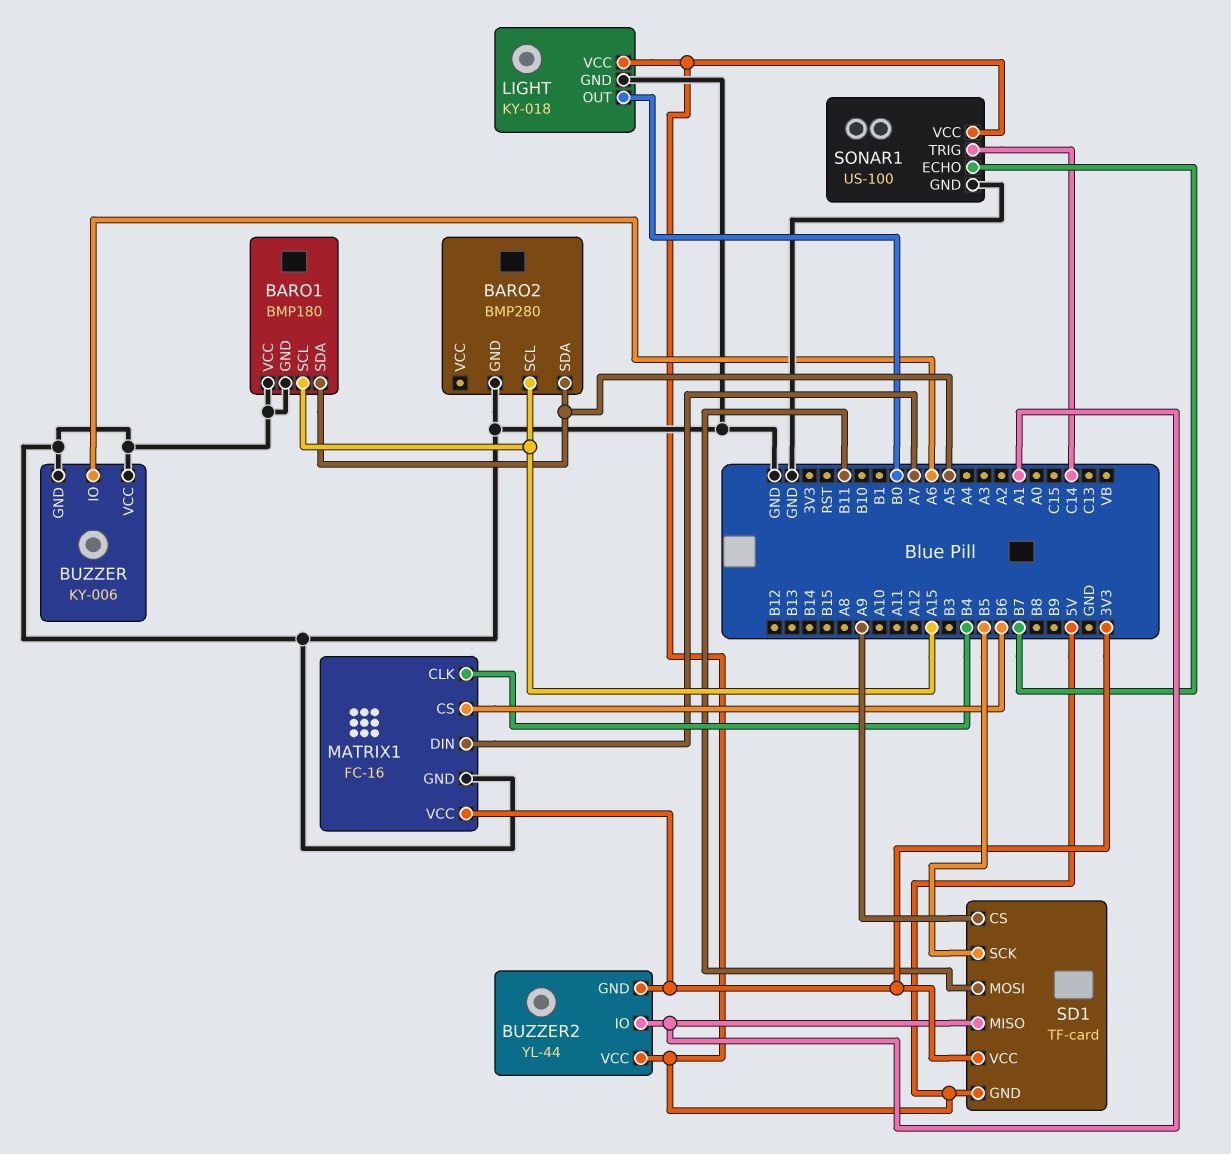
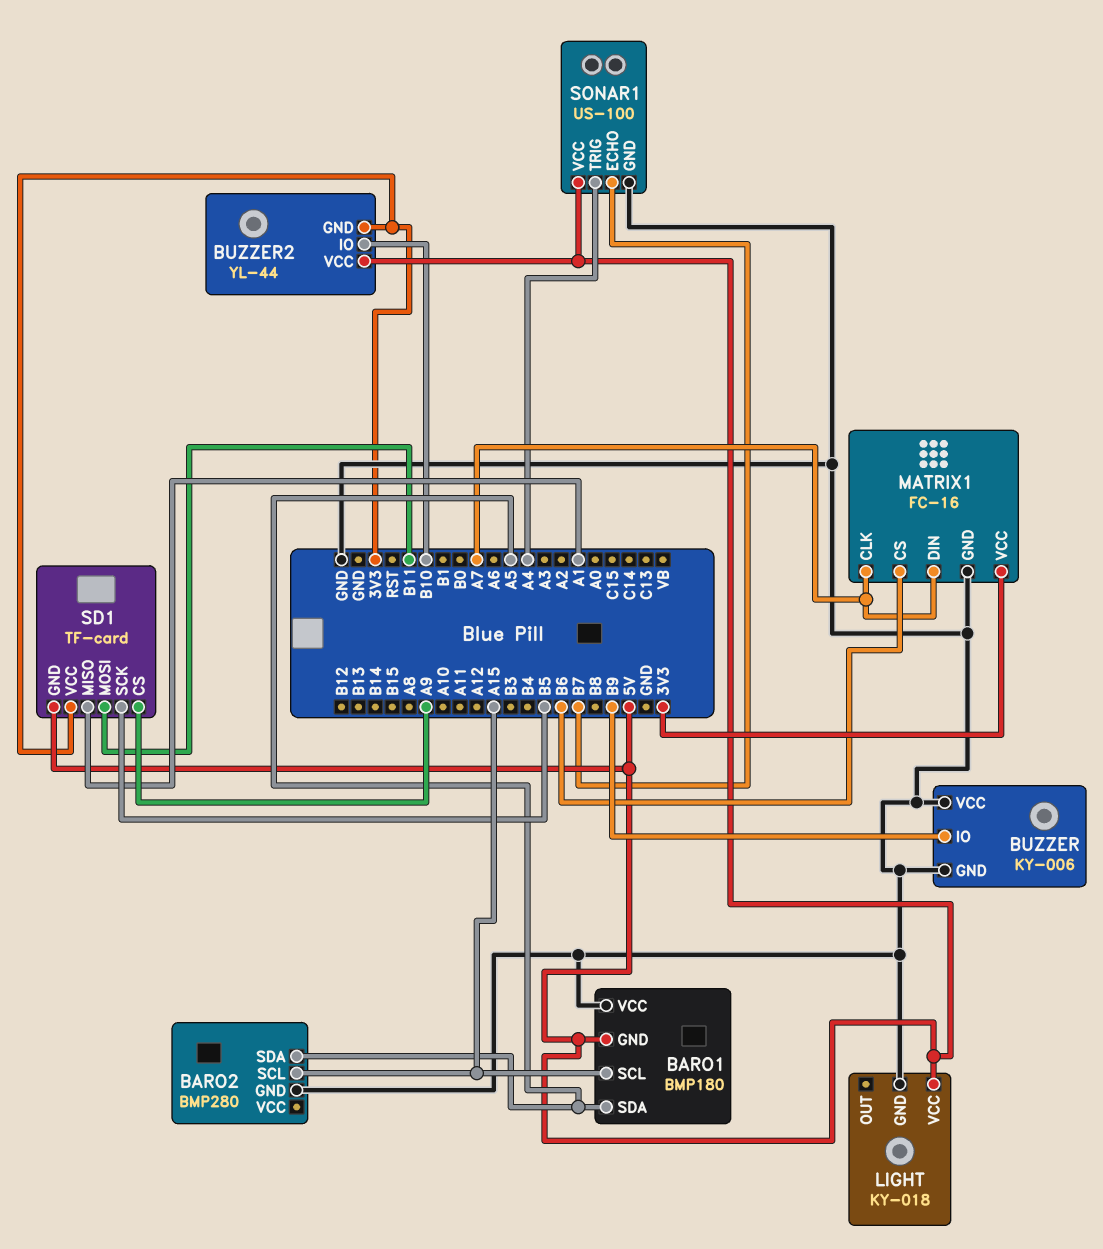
BARO1 pin GND: GND -> 5V
BUZZER pin IO: A6 -> B9
BUZZER2 pin IO: A1 -> B10
LIGHT pin OUT: B0 -> none
MATRIX1 pin CLK: B4 -> A7
SONAR1 pin TRIG: C14 -> A4

